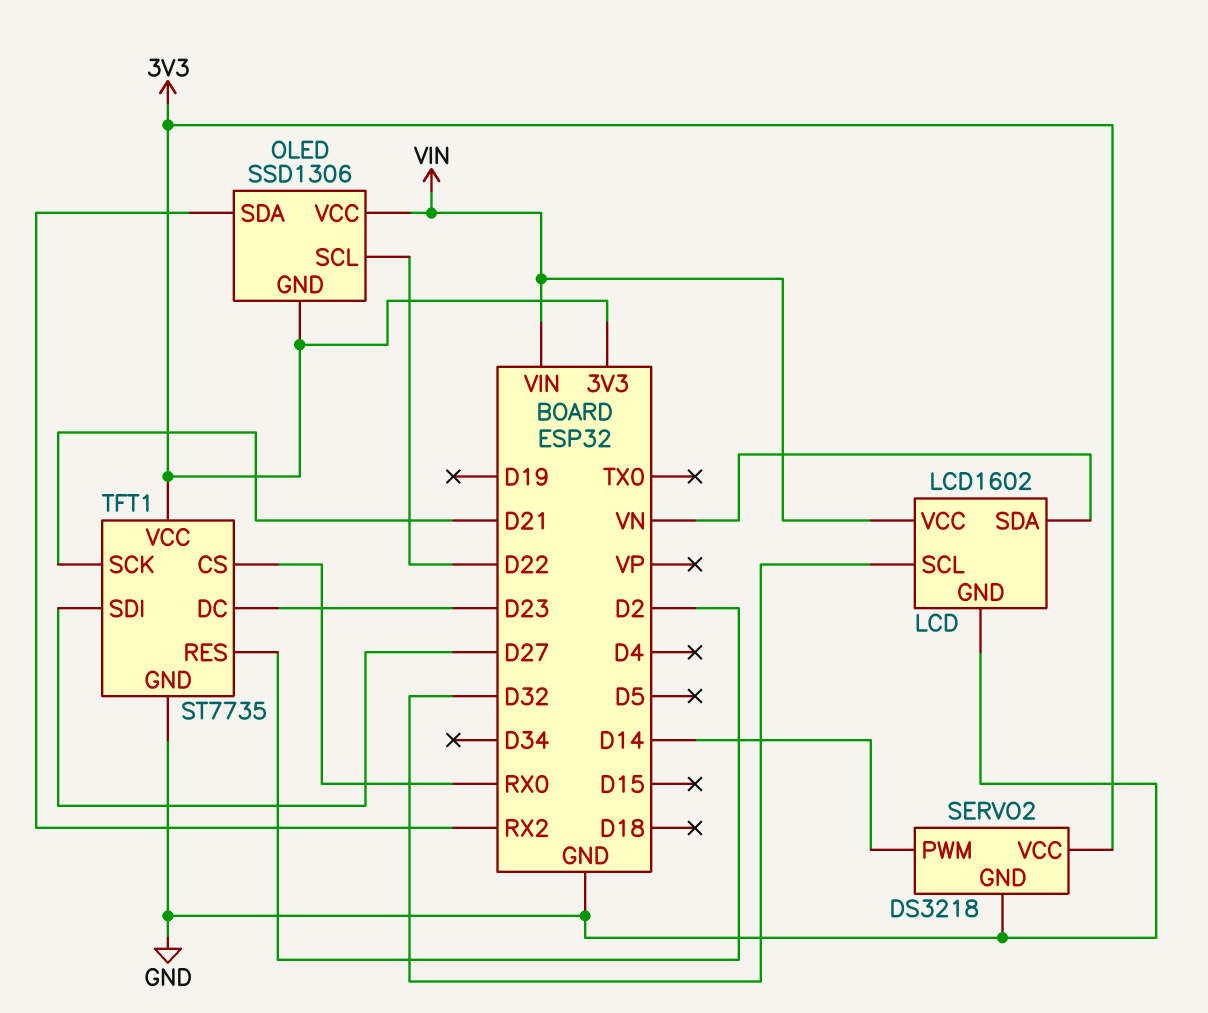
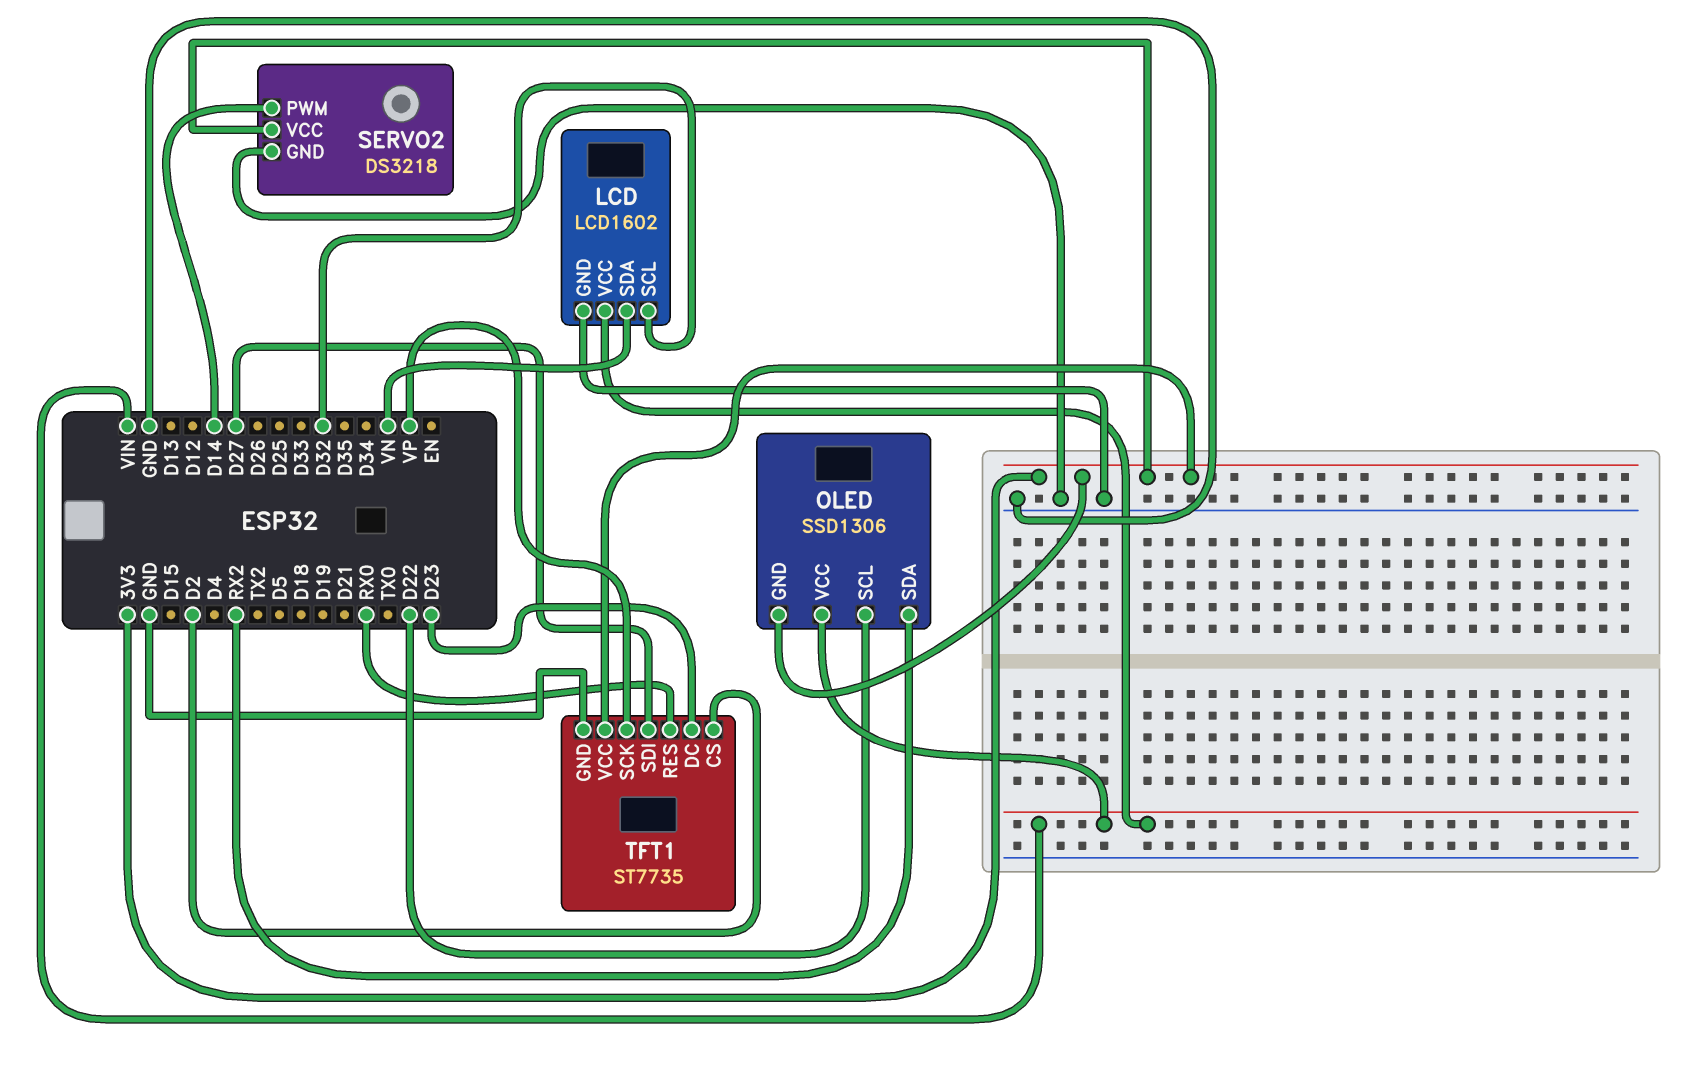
TFT1 pin CS: RX0 -> D2
TFT1 pin RES: D2 -> RX0
TFT1 pin SCK: D21 -> VP

